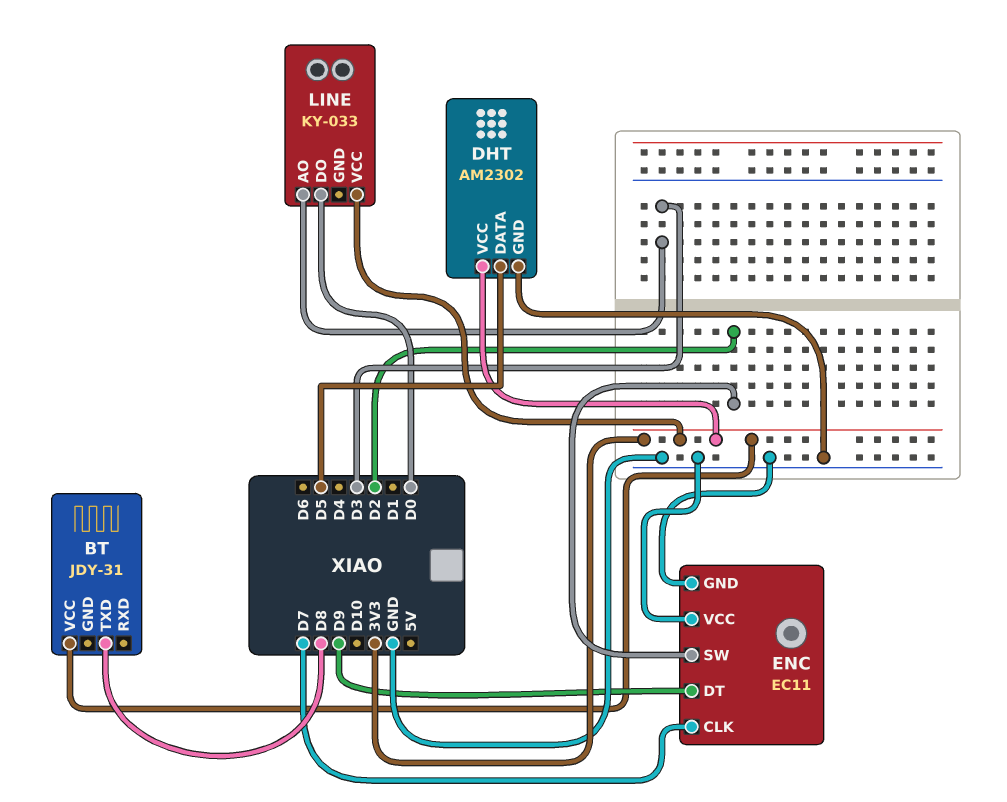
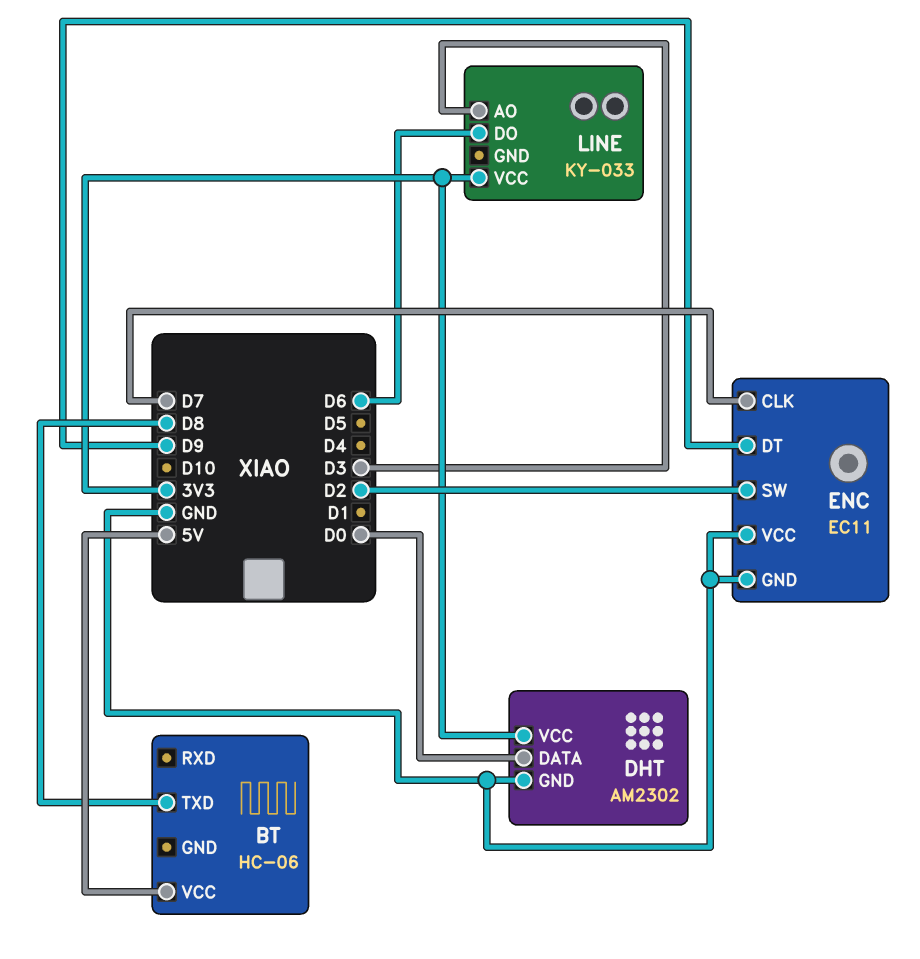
BT: JDY-31 -> HC-06
BT pin VCC: 3V3 -> 5V
DHT pin DATA: D5 -> D0
LINE pin DO: D0 -> D6

